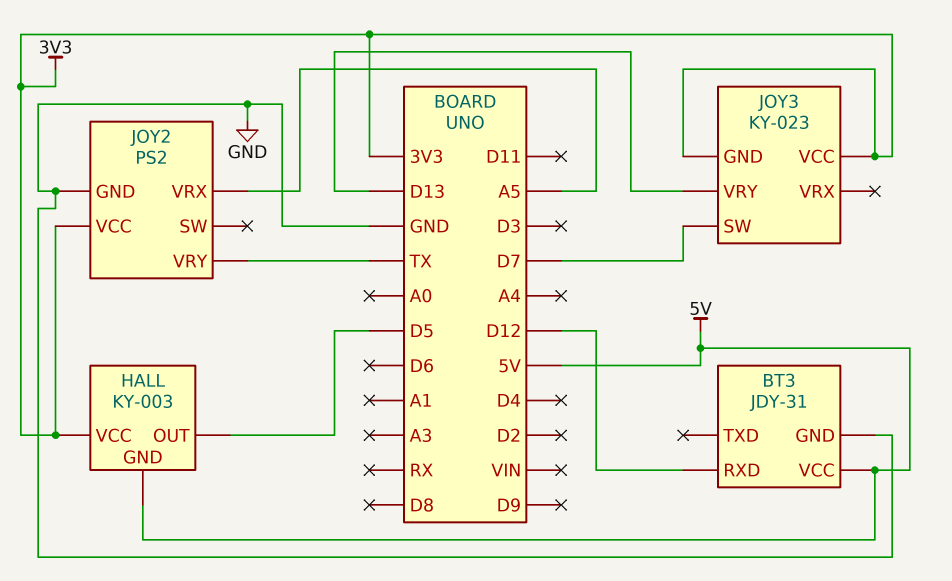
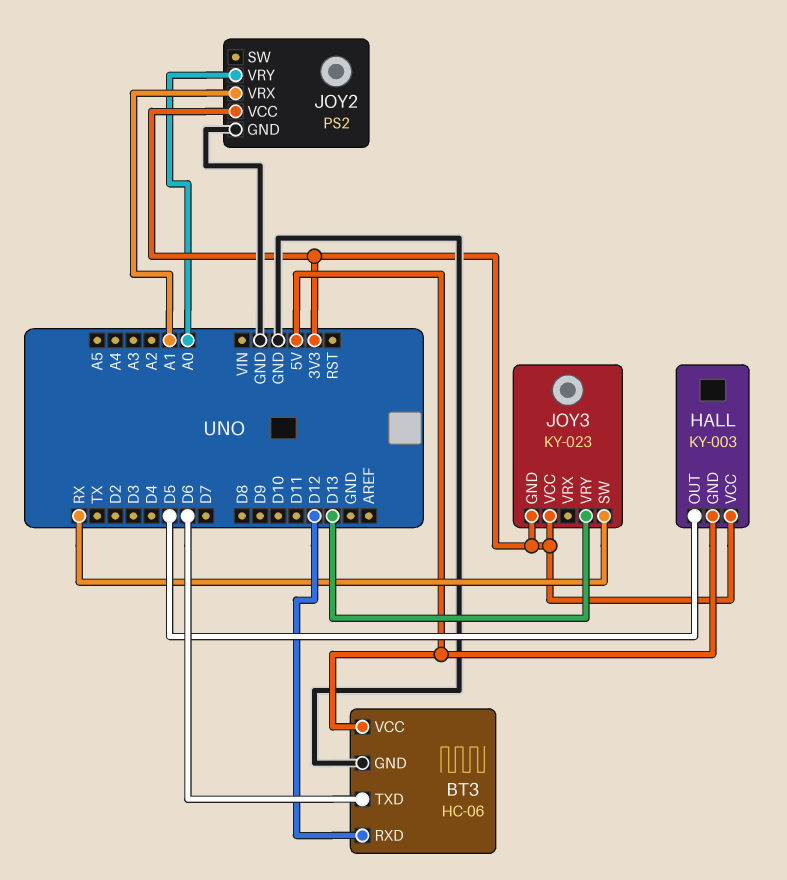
BT3: JDY-31 -> HC-06
BT3 pin TXD: none -> D6
JOY2 pin VRX: A5 -> A1
JOY2 pin VRY: TX -> A0
JOY3 pin SW: D7 -> RX

